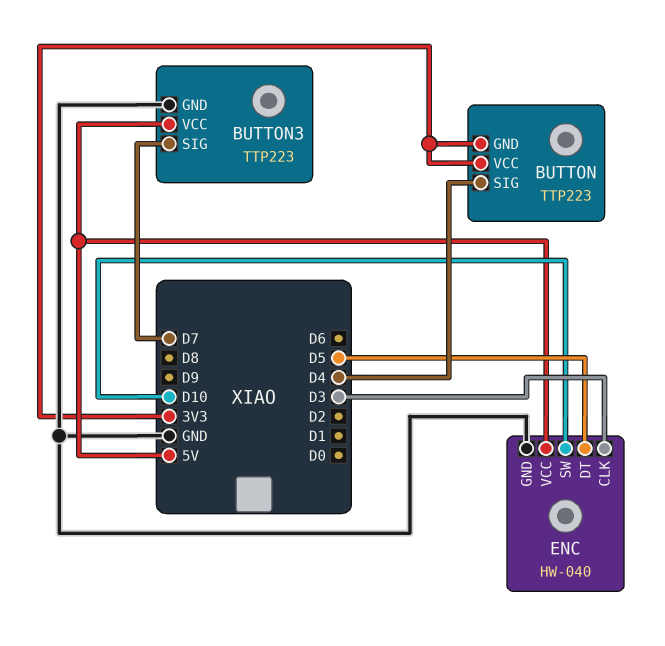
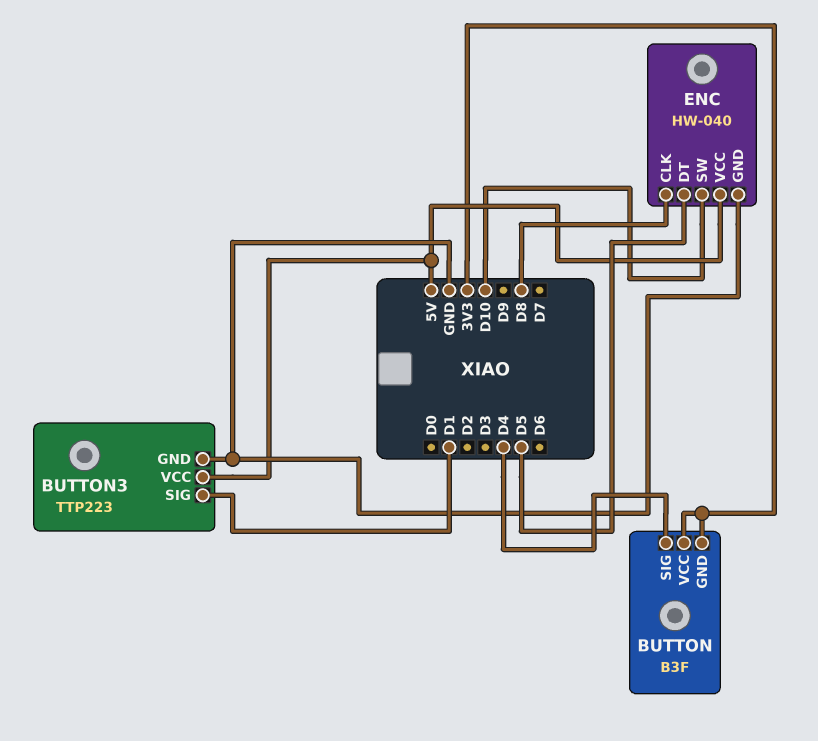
BUTTON: TTP223 -> B3F
BUTTON3 pin SIG: D7 -> D1
ENC pin CLK: D3 -> D8

